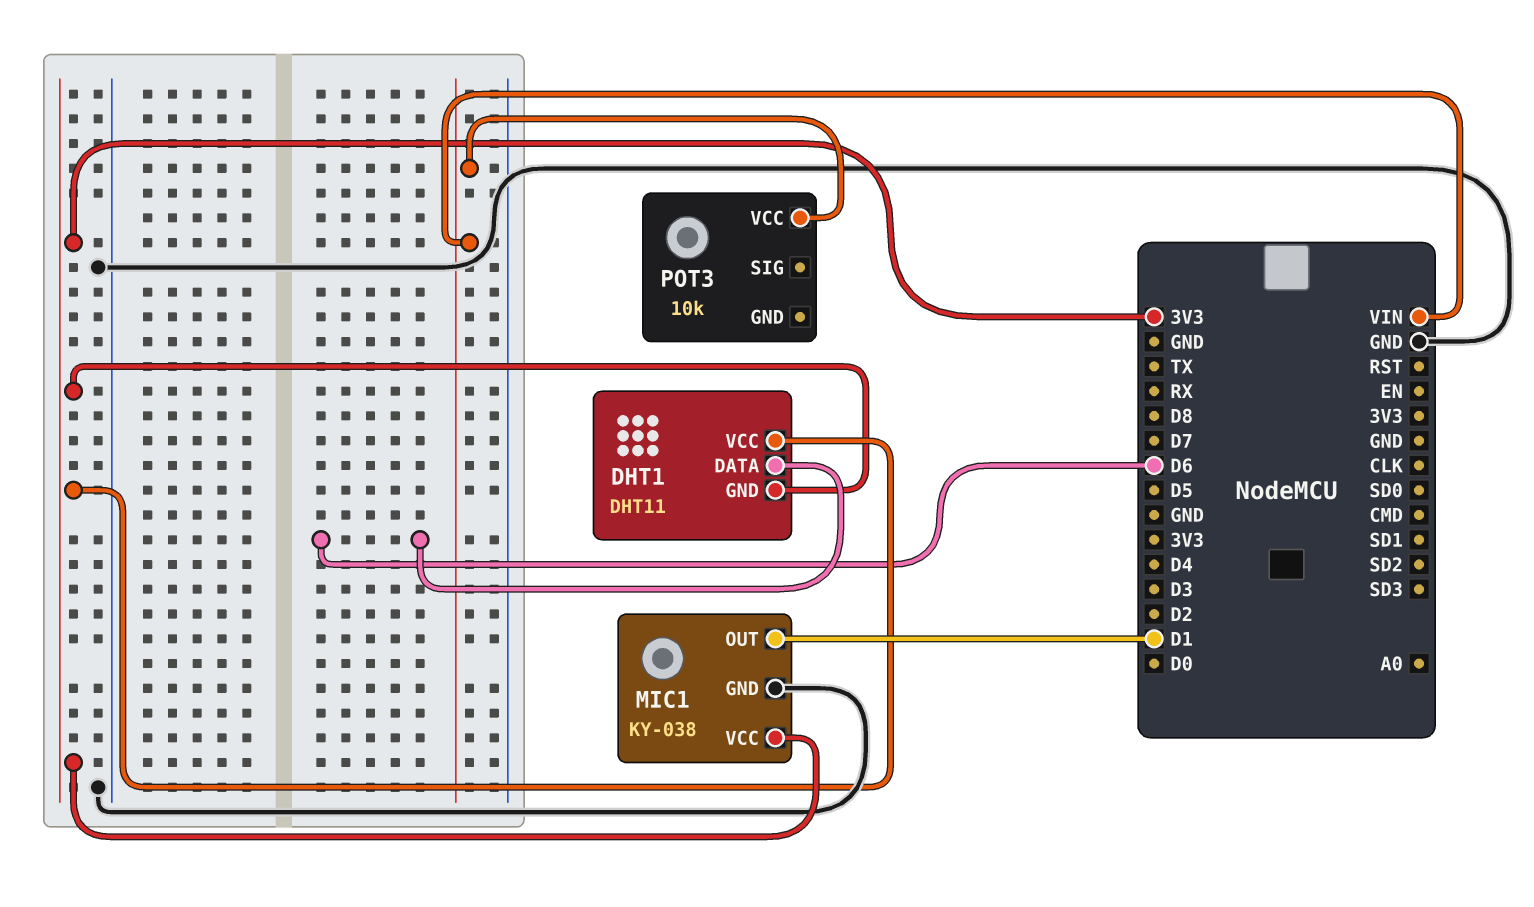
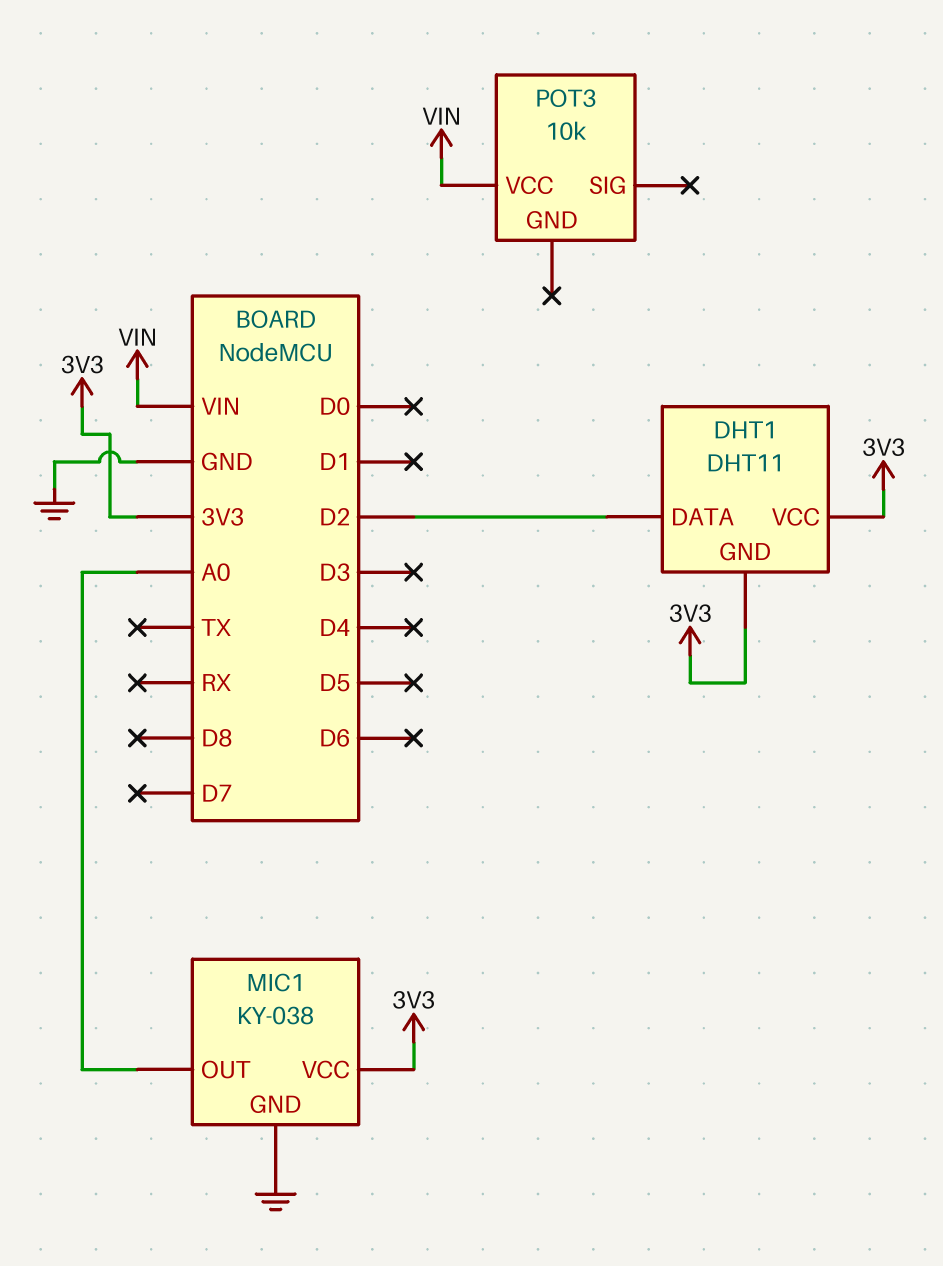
DHT1 pin DATA: D6 -> D2
MIC1 pin OUT: D1 -> A0

